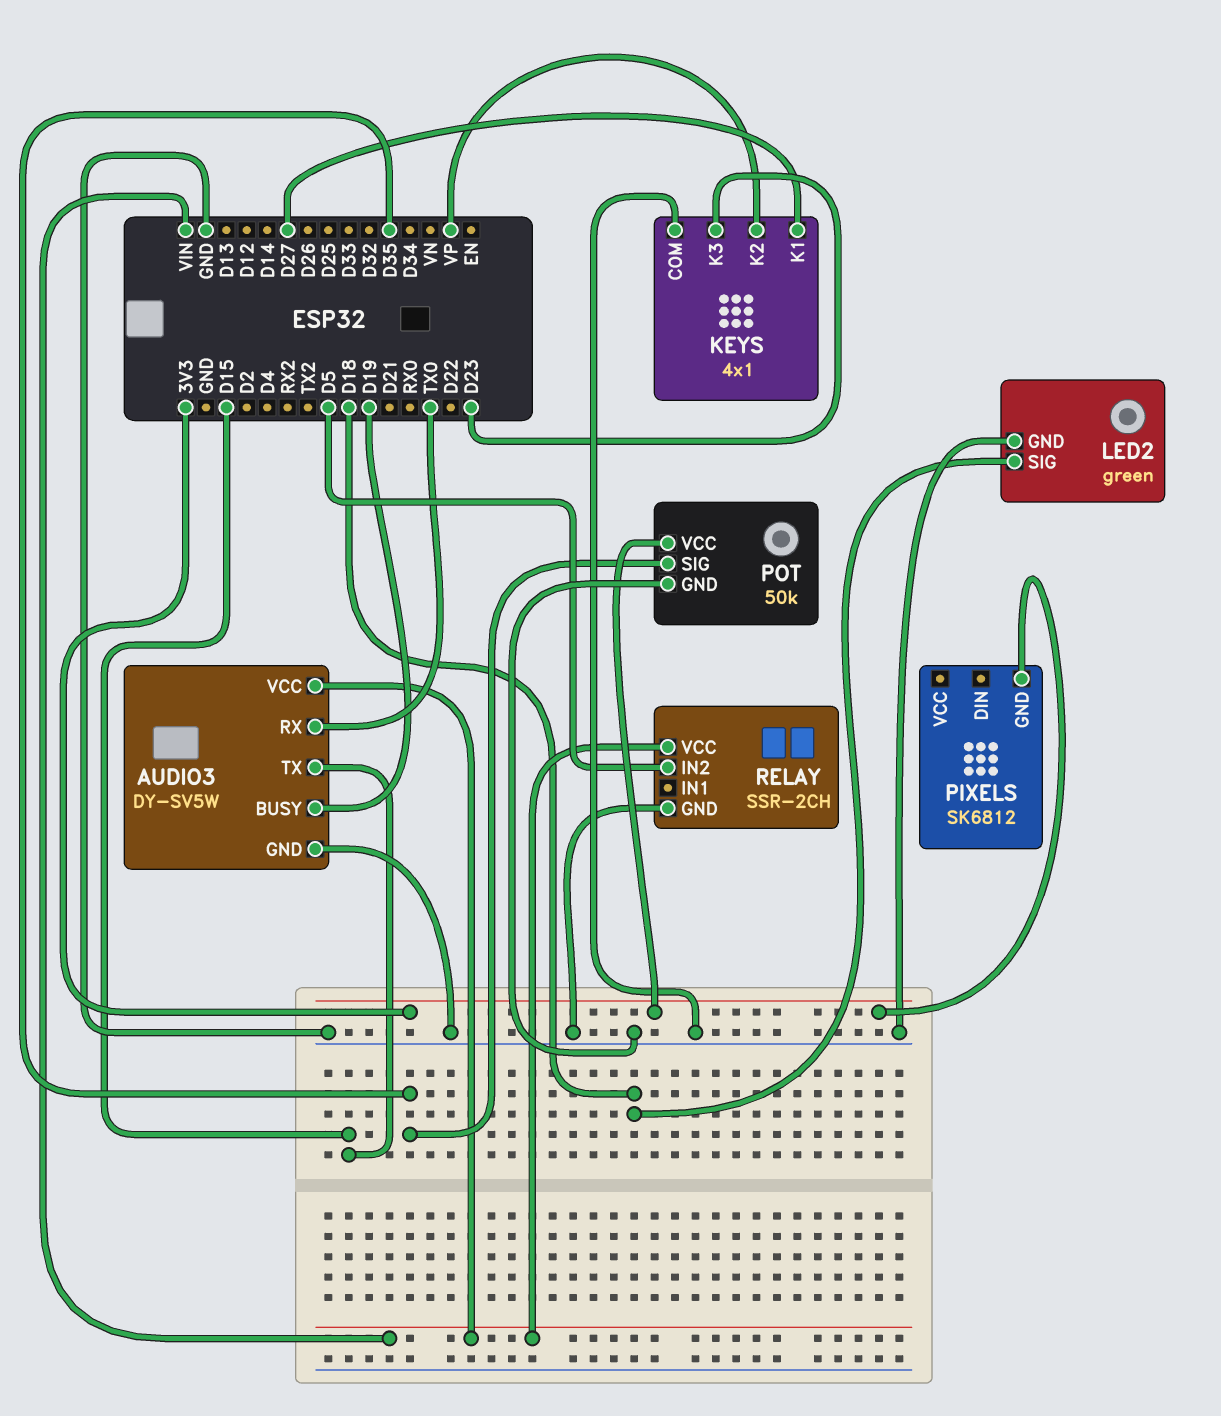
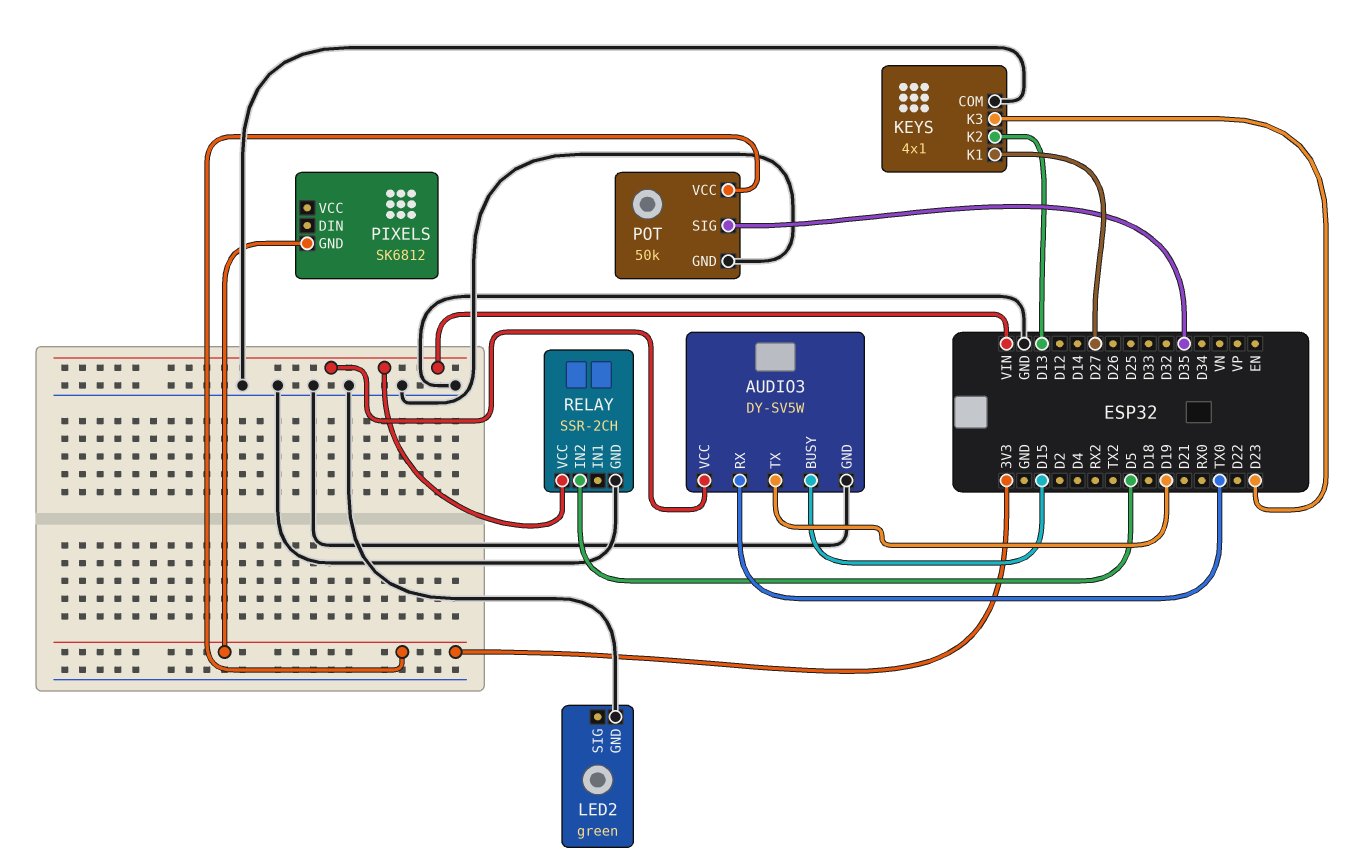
AUDIO3 pin BUSY: D19 -> D15
AUDIO3 pin TX: D15 -> D19
KEYS pin K2: VP -> D13
LED2 pin SIG: D18 -> none

